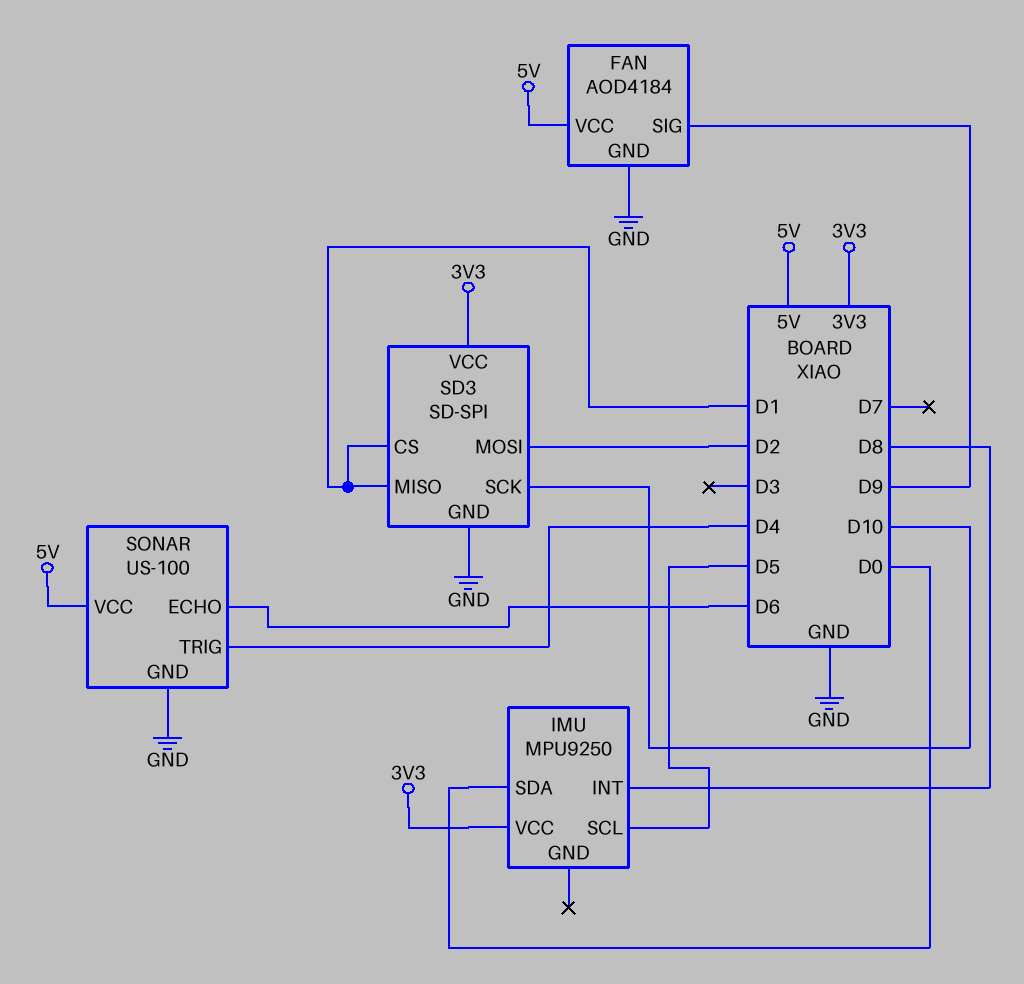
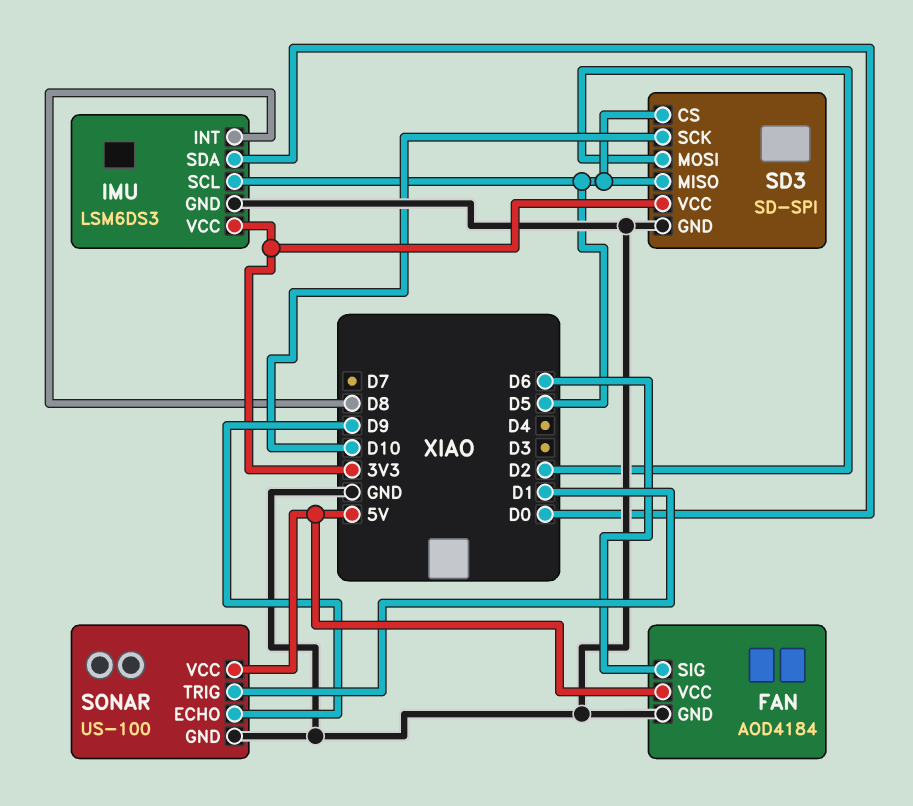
FAN pin SIG: D9 -> D6
IMU: MPU9250 -> LSM6DS3
IMU pin GND: none -> GND
SD3 pin CS: D1 -> D5
SD3 pin MISO: D1 -> D5
SONAR pin ECHO: D6 -> D9
SONAR pin TRIG: D4 -> D1

